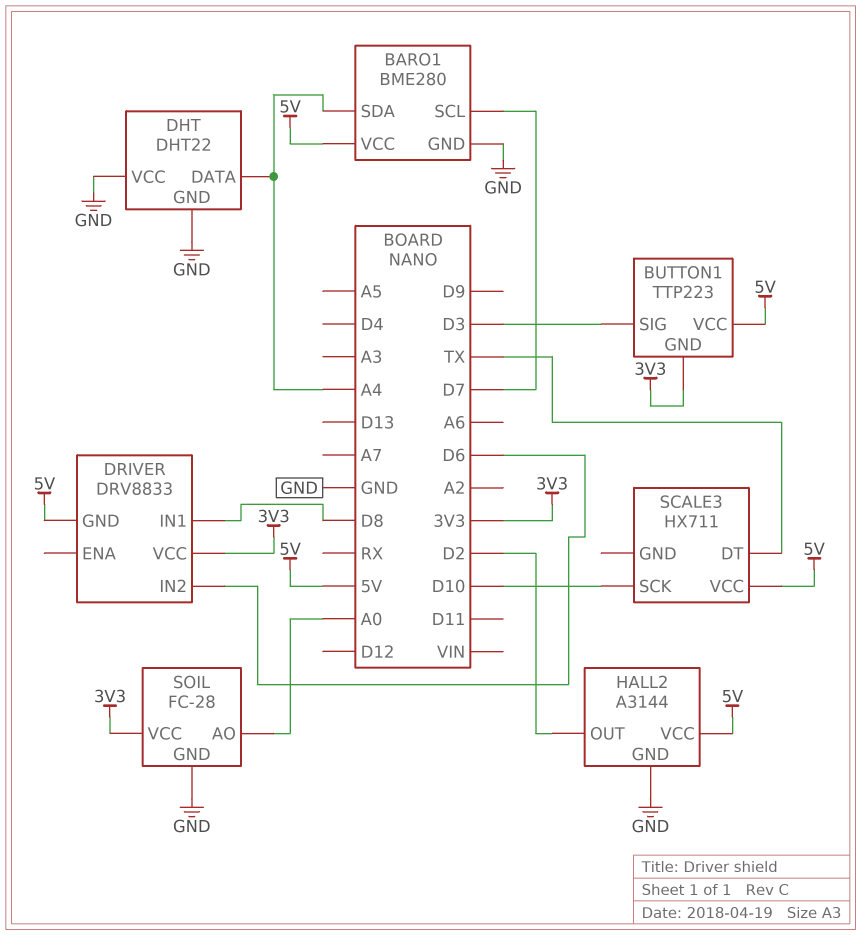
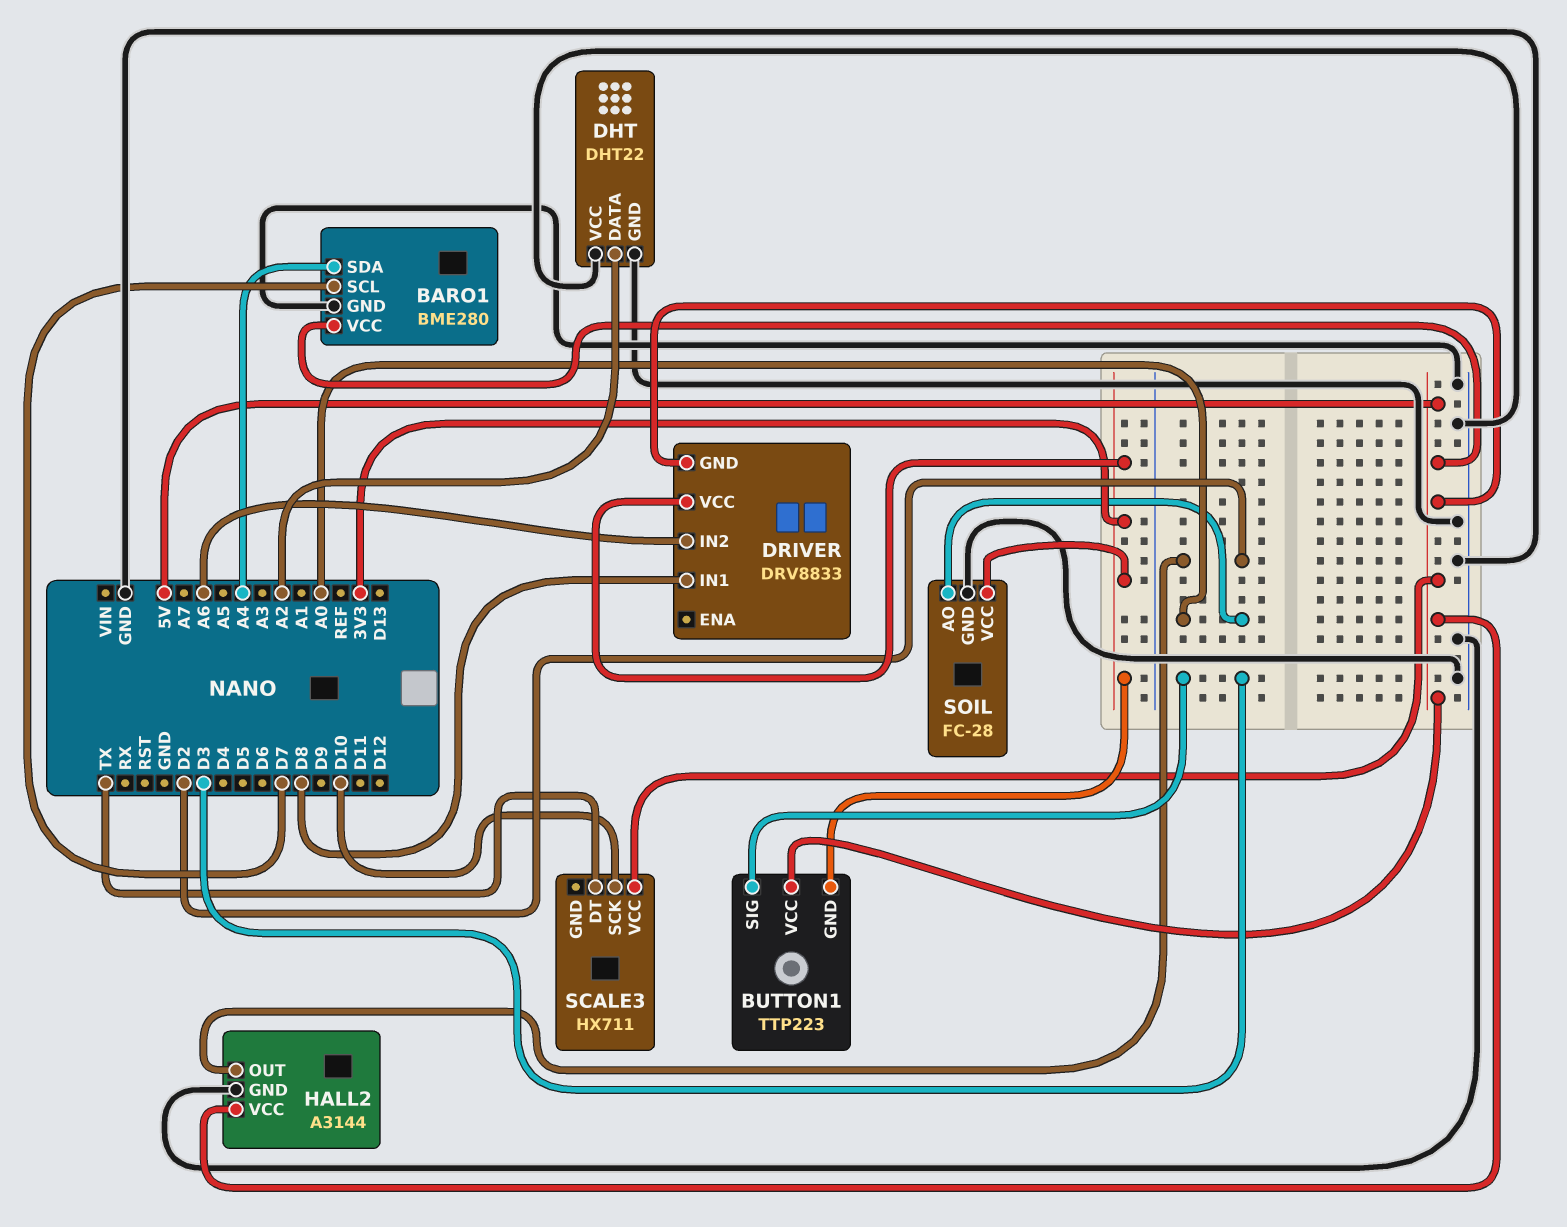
DHT pin DATA: A4 -> A2
DRIVER pin IN2: D6 -> A6

